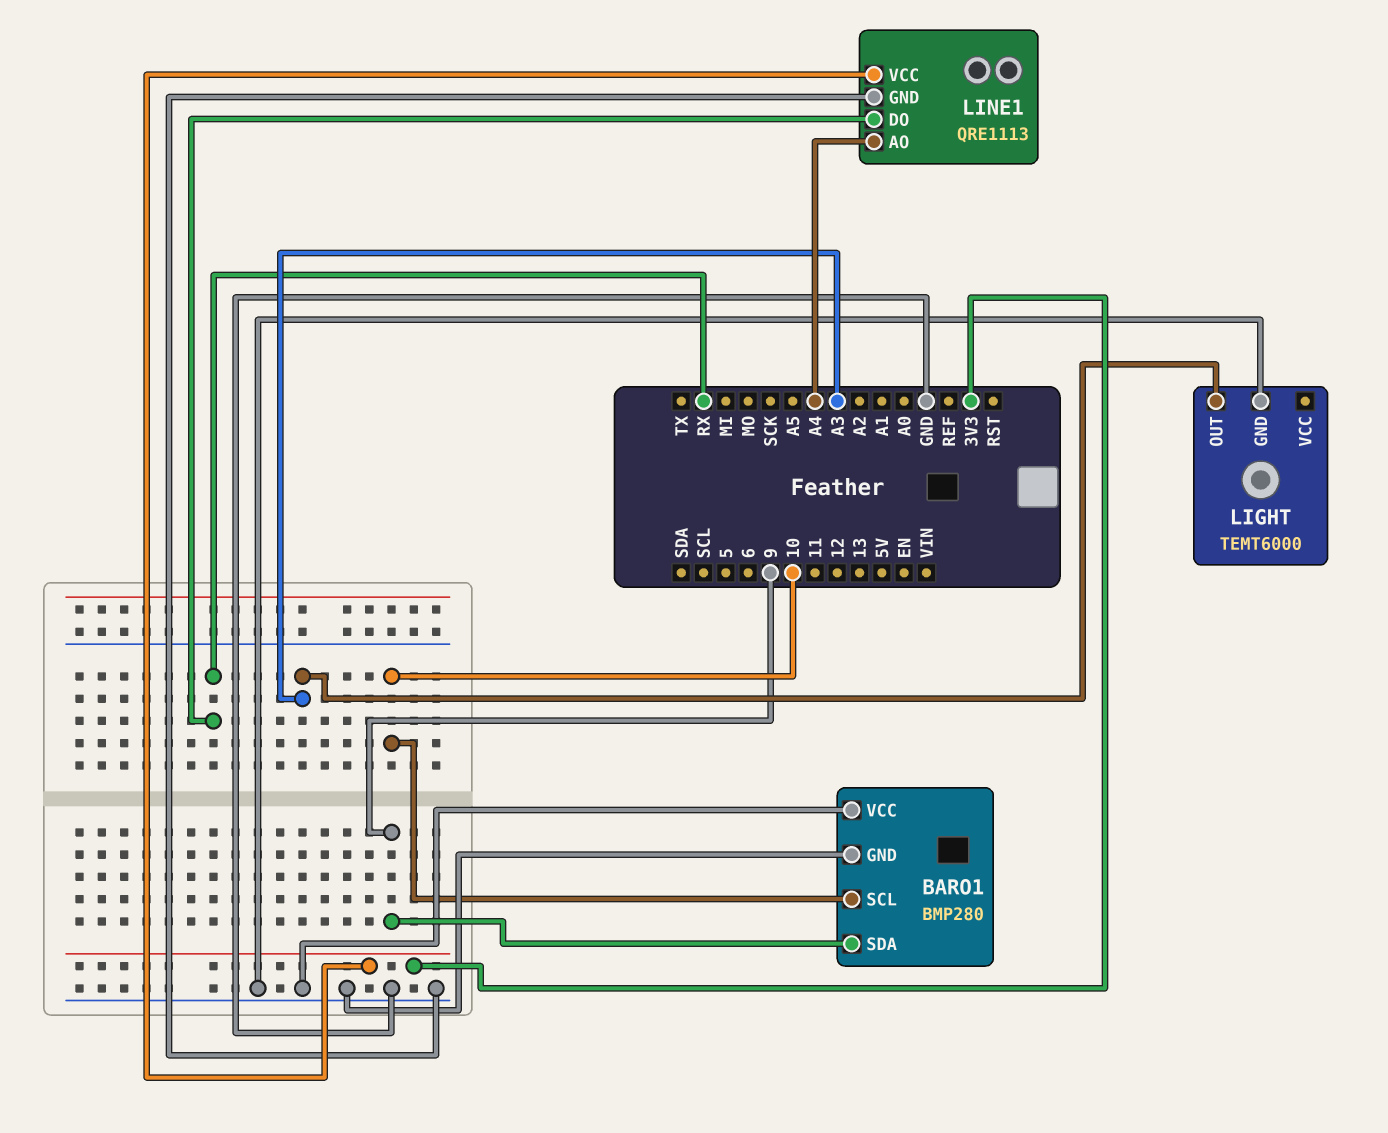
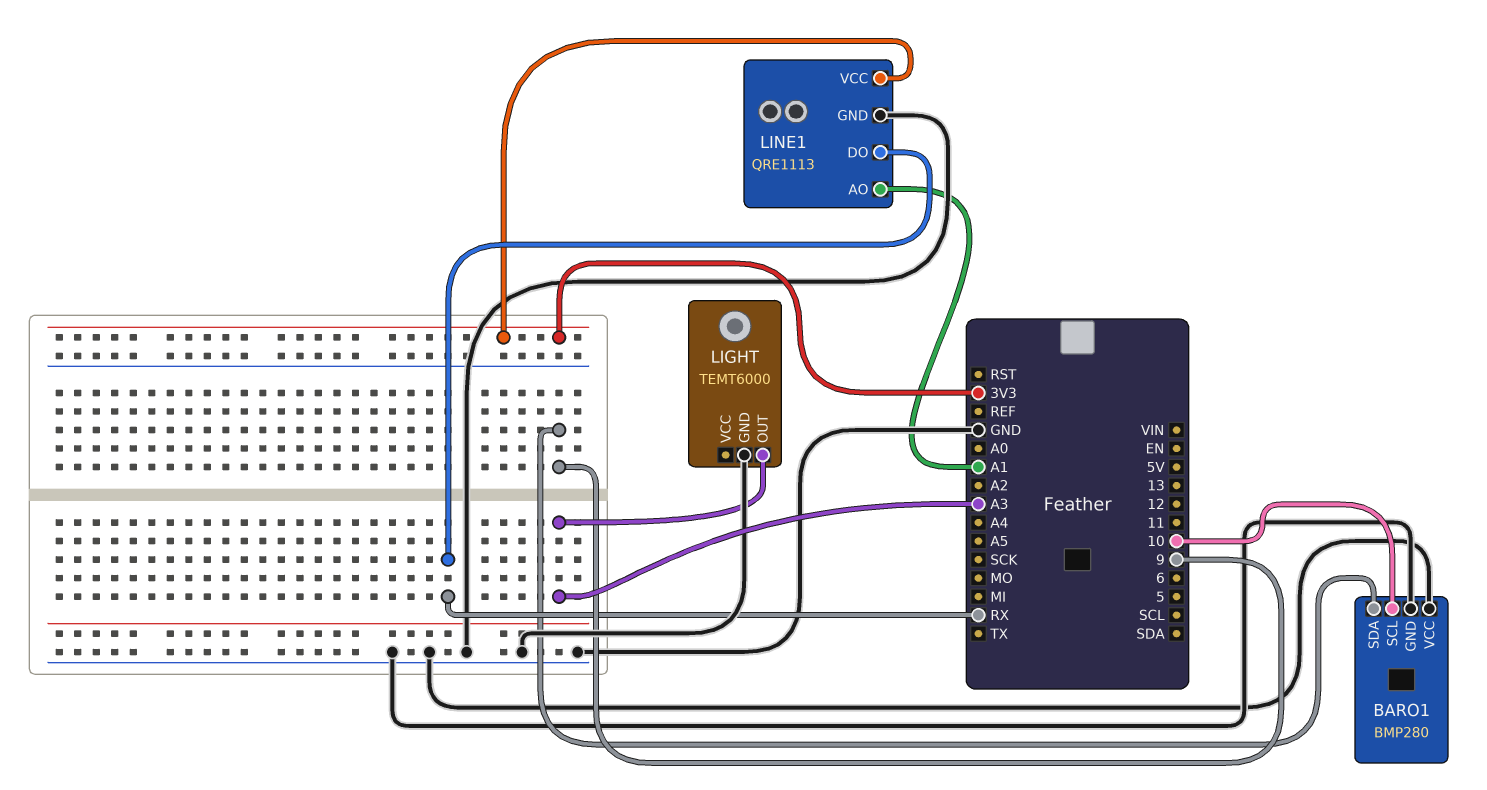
LINE1 pin AO: A4 -> A1

